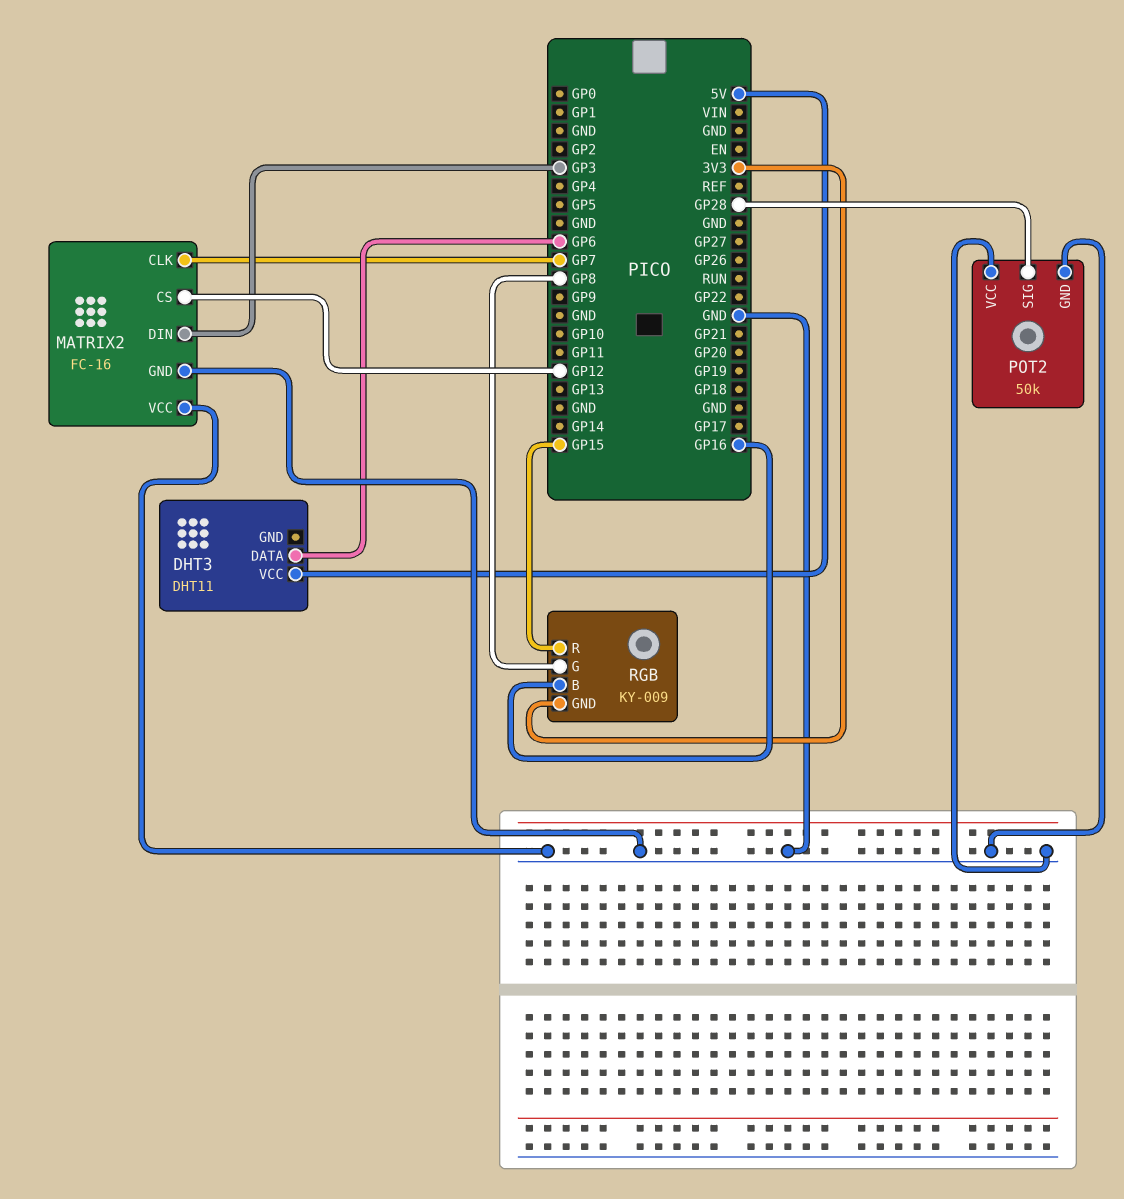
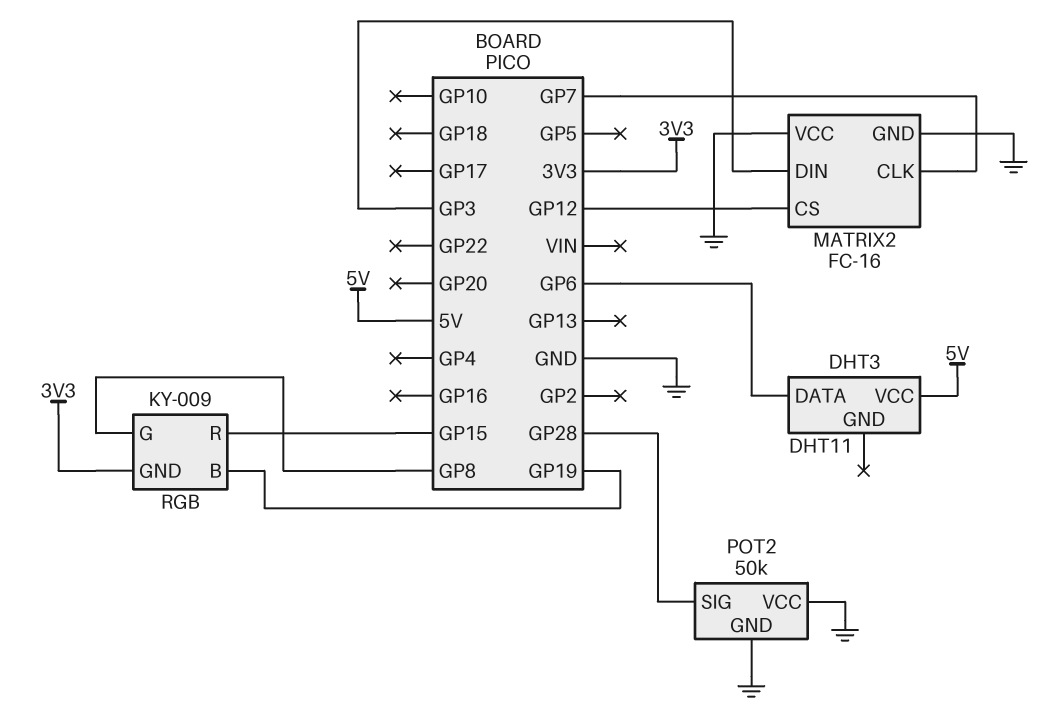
RGB pin B: GP16 -> GP19

